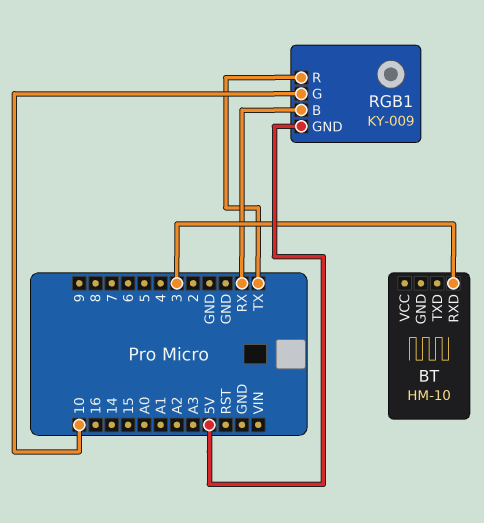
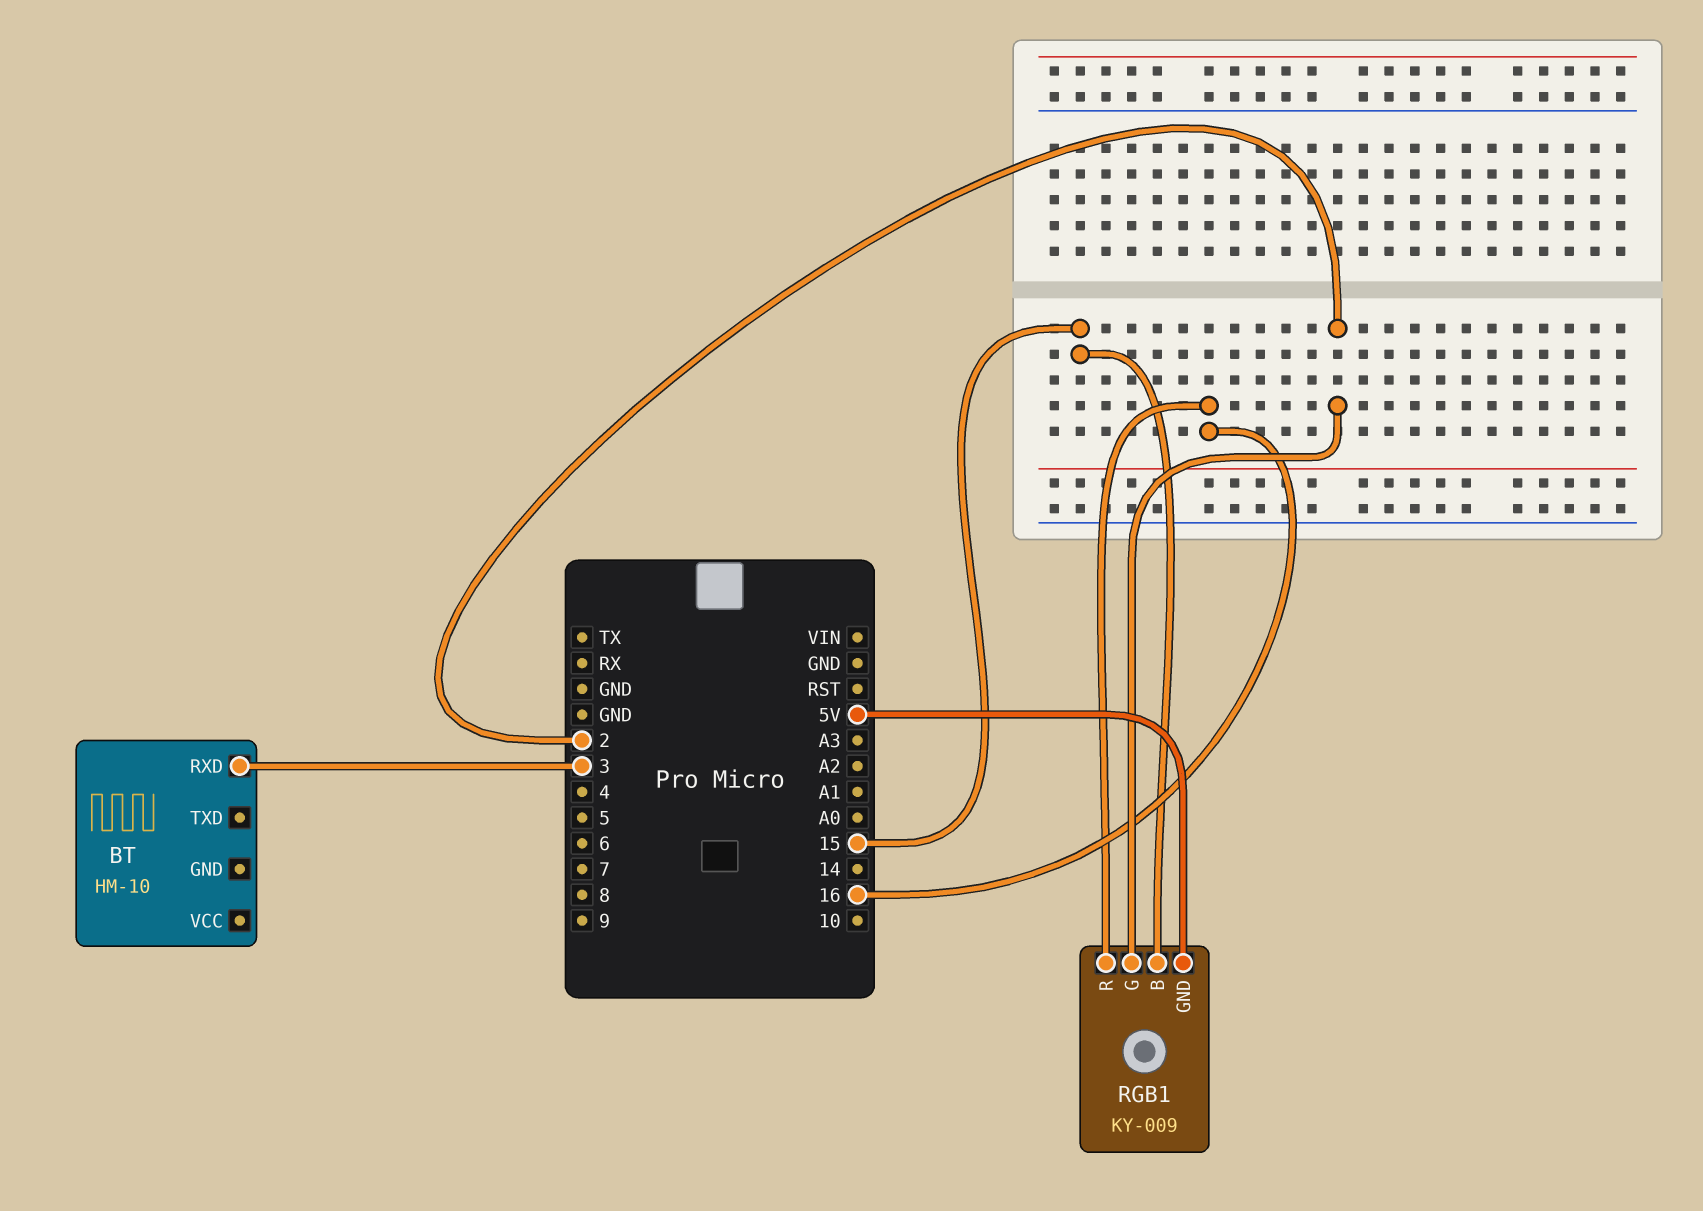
RGB1 pin B: RX -> 15
RGB1 pin G: 10 -> 2
RGB1 pin R: TX -> 16

